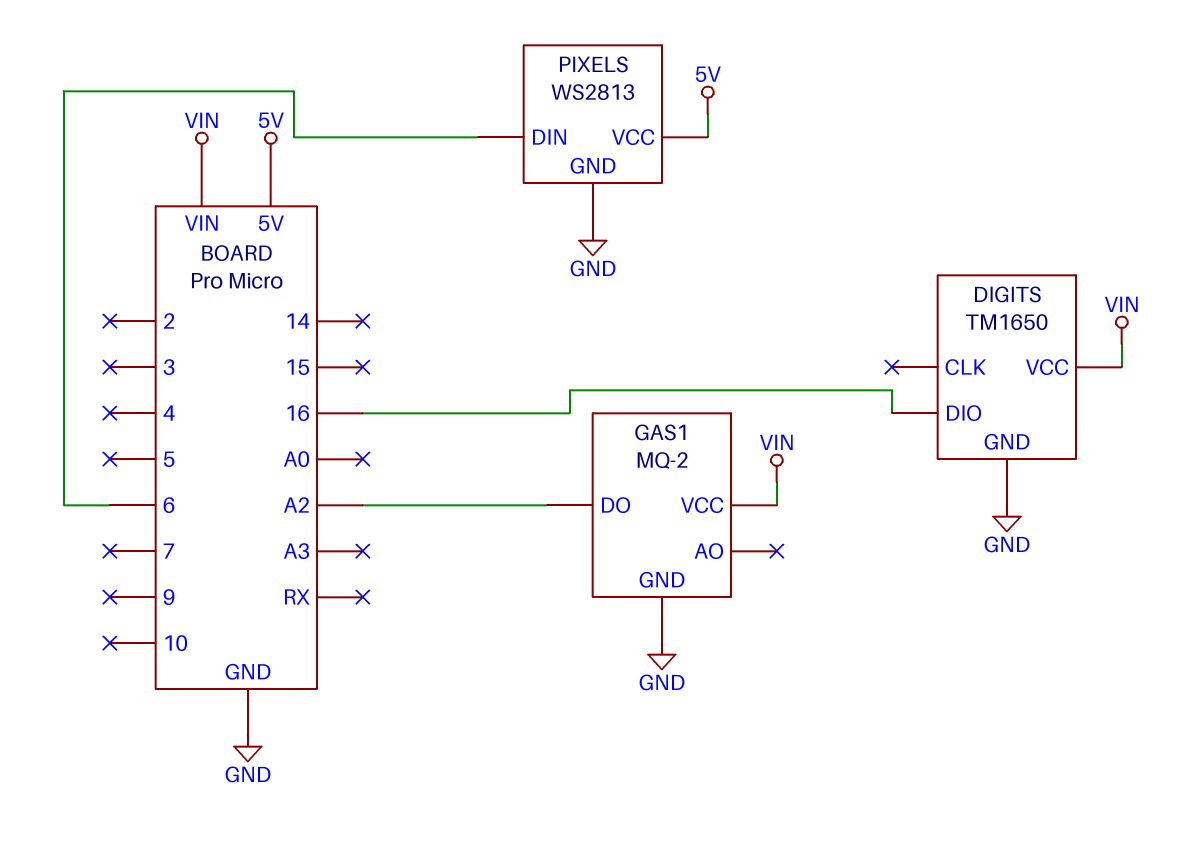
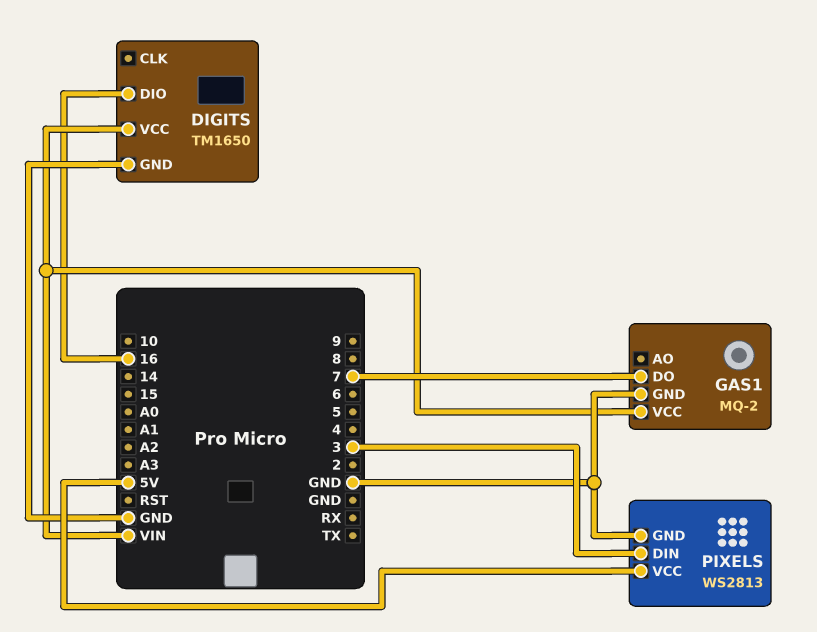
GAS1 pin DO: A2 -> 7
PIXELS pin DIN: 6 -> 3

